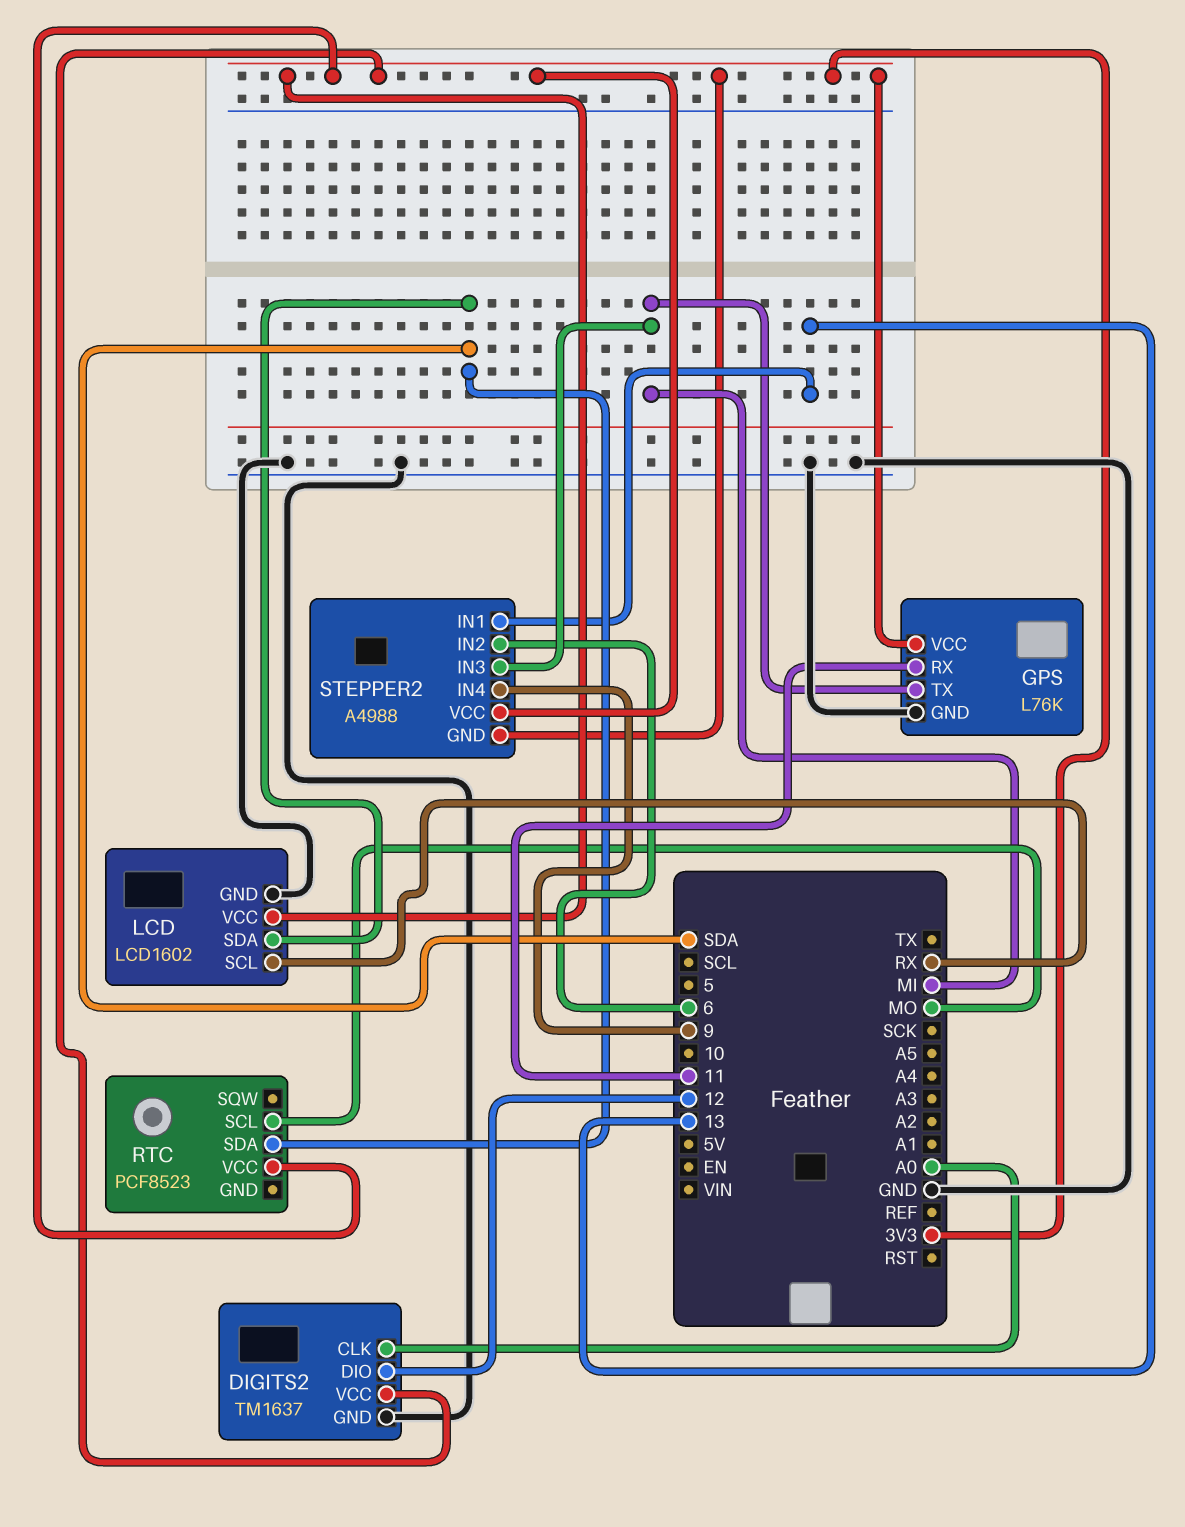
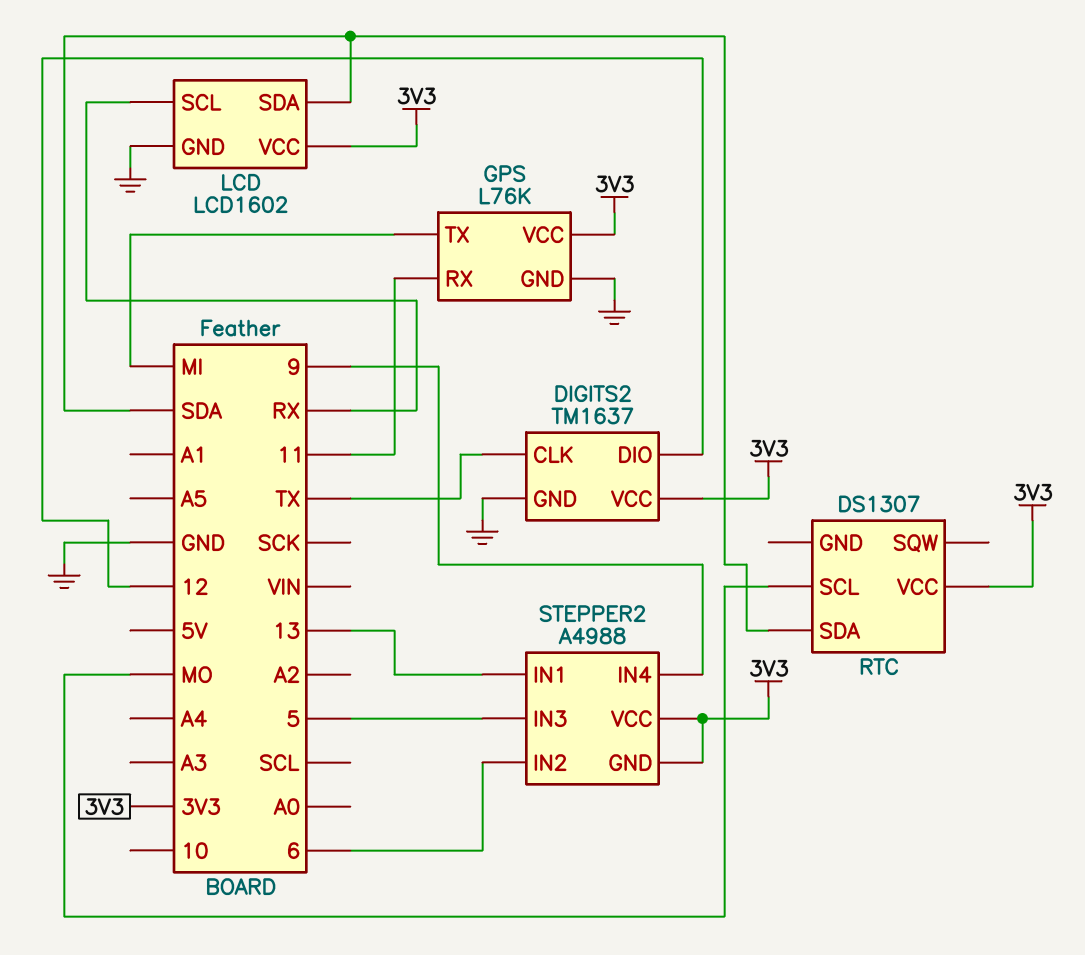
DIGITS2 pin CLK: A0 -> TX
RTC: PCF8523 -> DS1307
STEPPER2 pin IN3: MI -> 5

